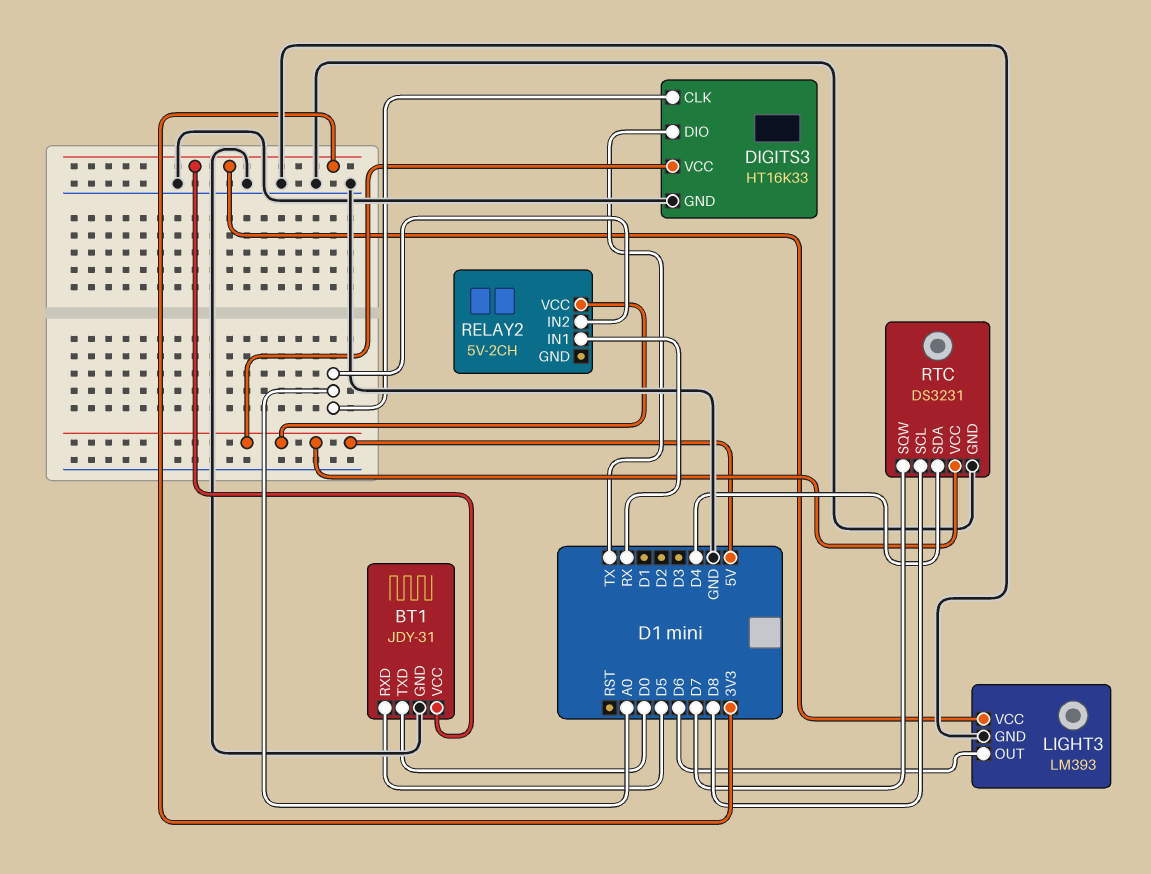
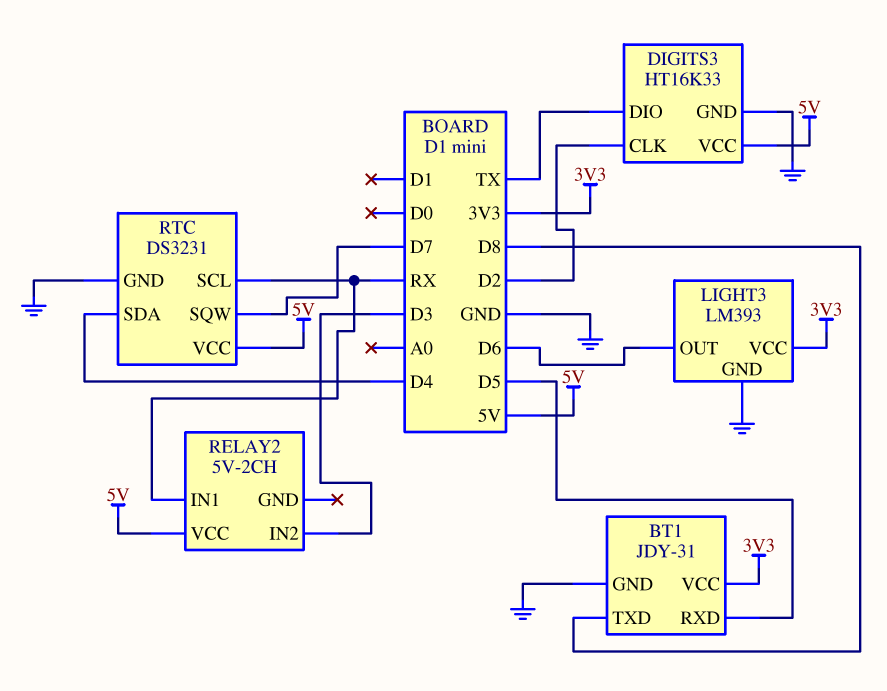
BT1 pin TXD: D0 -> D8
DIGITS3 pin CLK: A0 -> D2
RELAY2 pin IN2: A0 -> D3
RTC pin SCL: D8 -> RX

